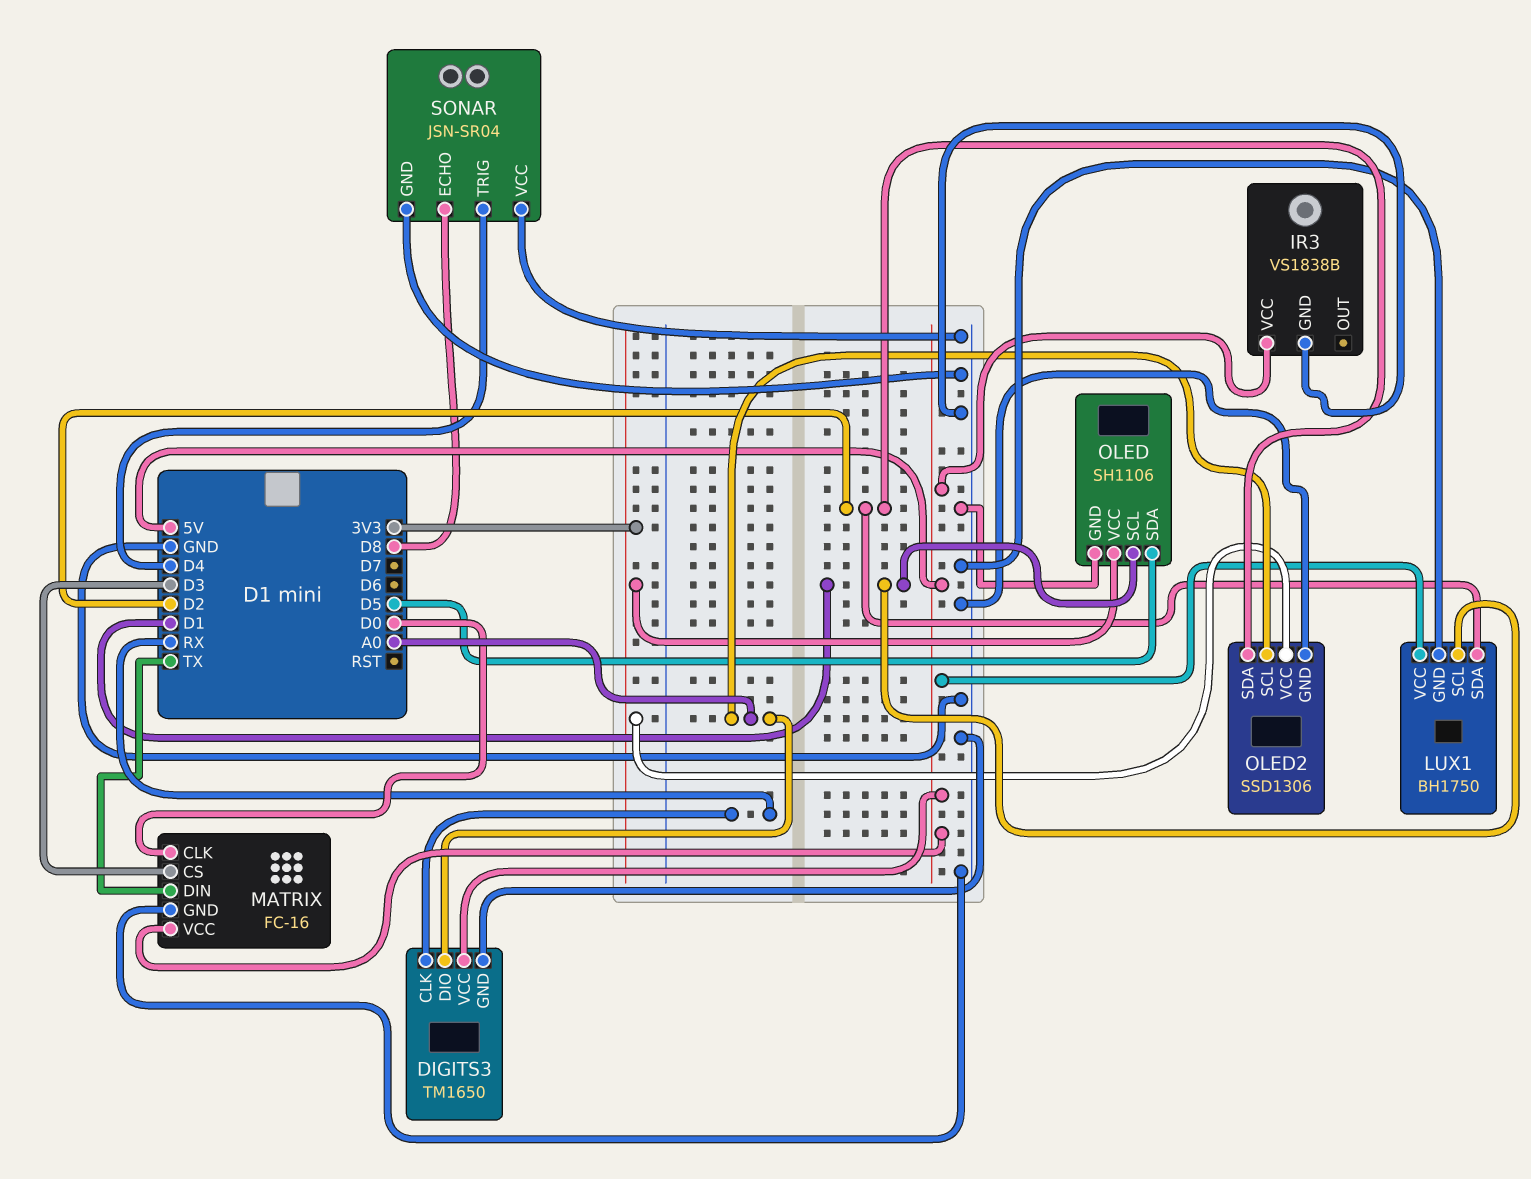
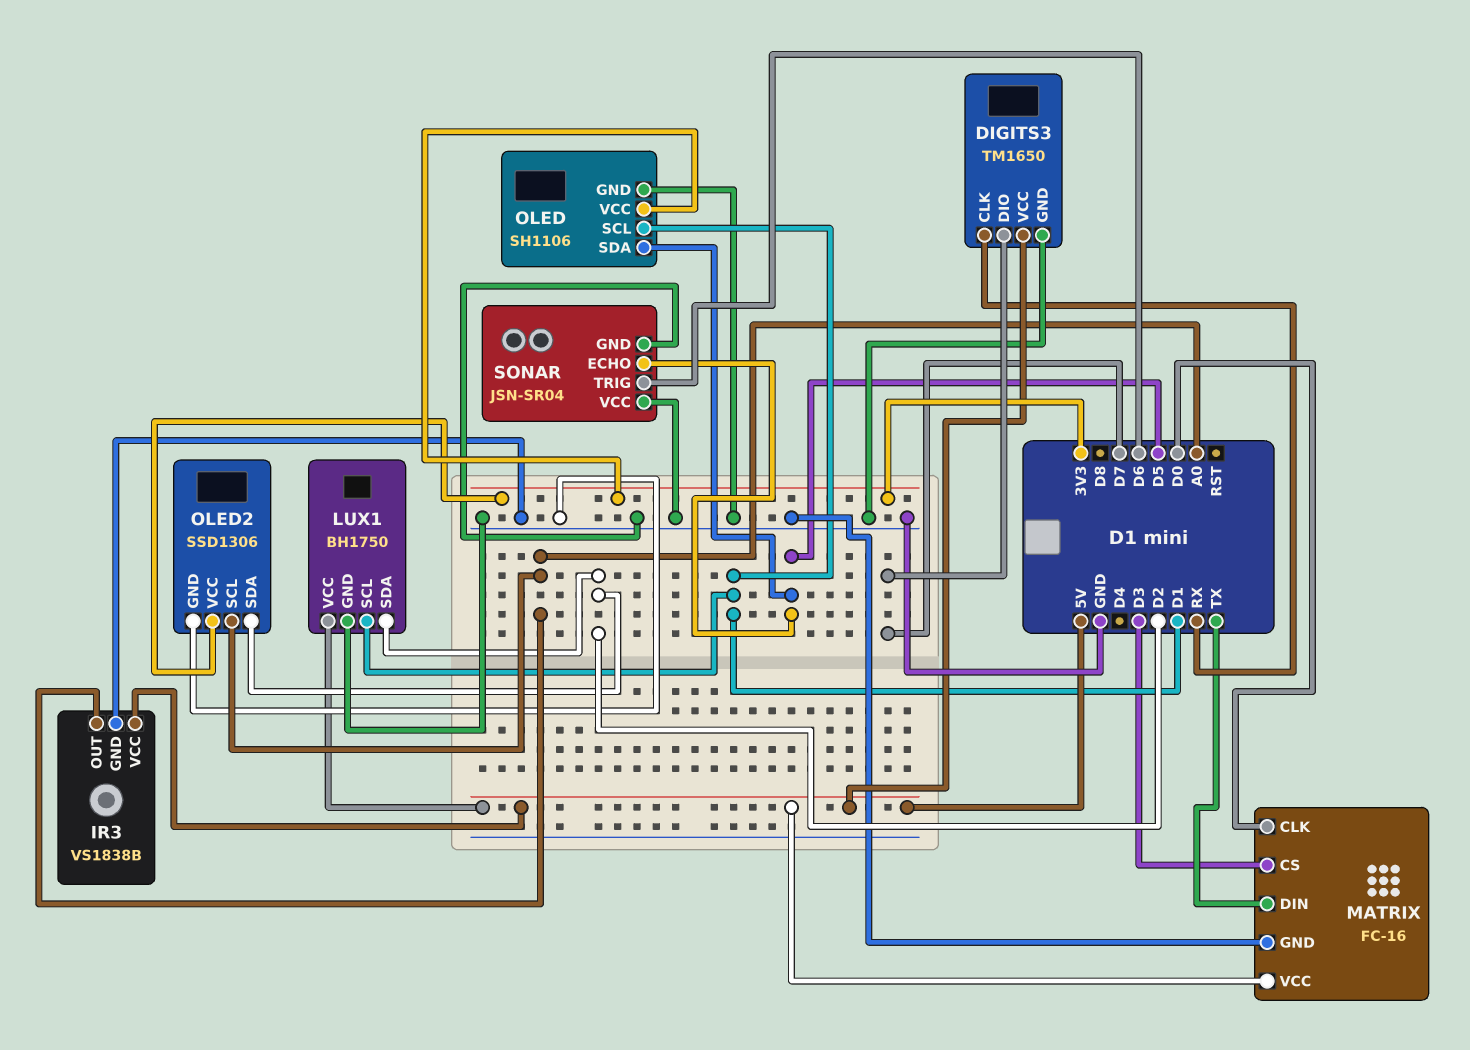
DIGITS3 pin DIO: A0 -> D7
IR3 pin OUT: none -> A0
SONAR pin ECHO: D8 -> D5
SONAR pin TRIG: D4 -> D6

